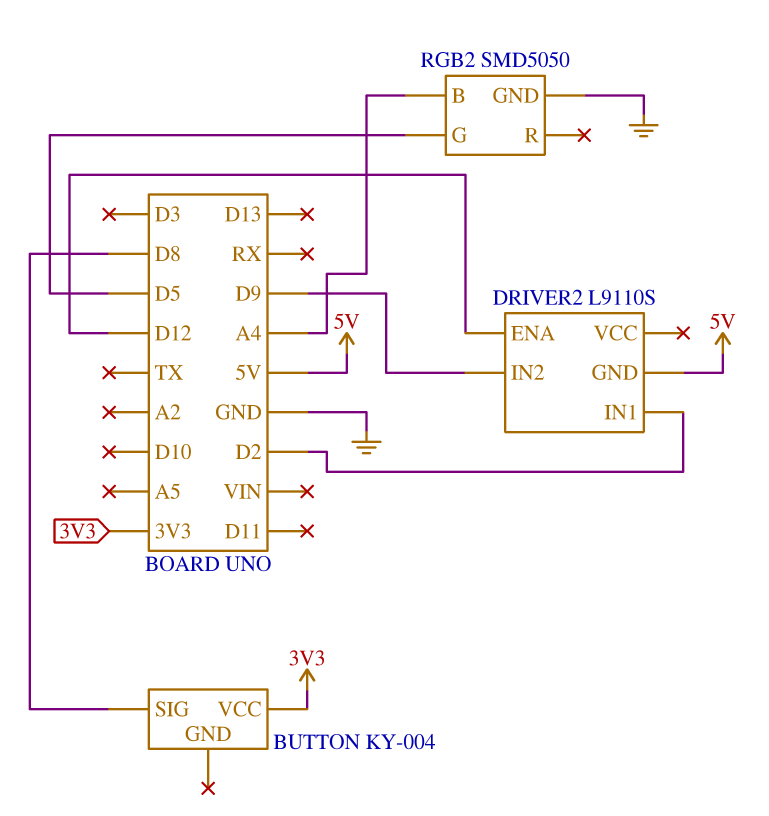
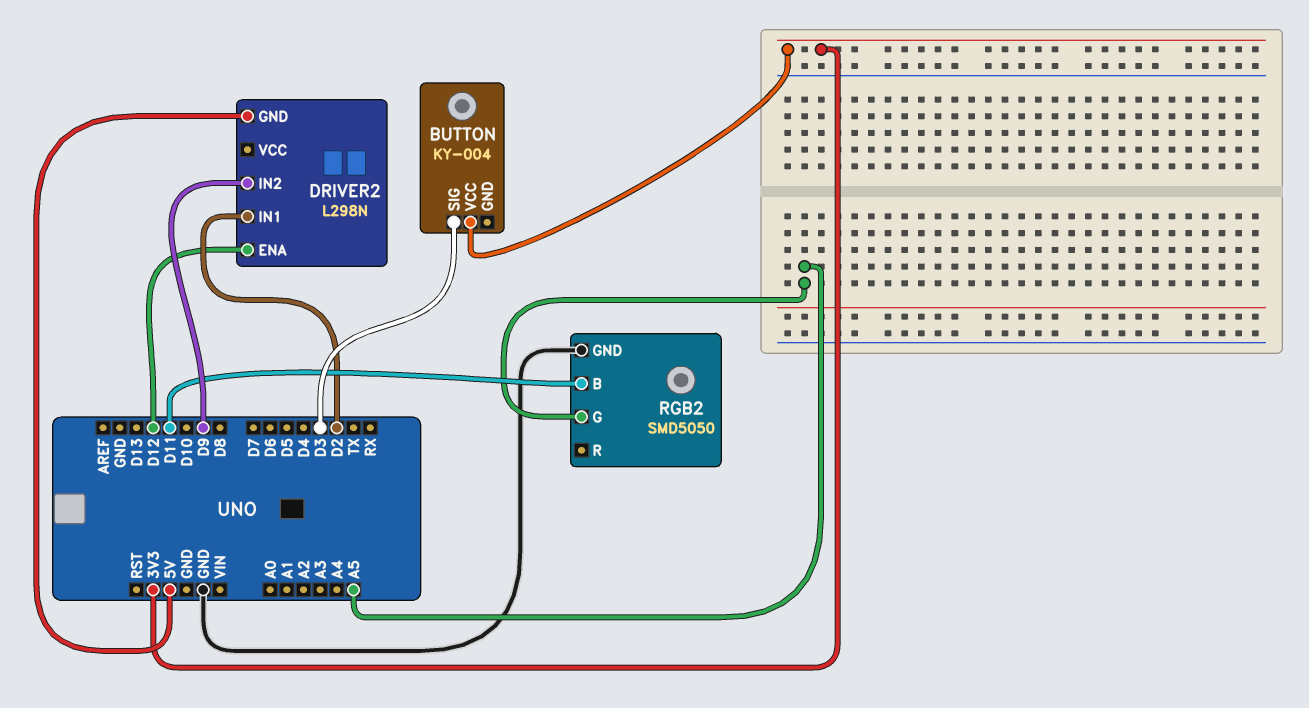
BUTTON pin SIG: D8 -> D3
DRIVER2: L9110S -> L298N
RGB2 pin B: A4 -> D11
RGB2 pin G: D5 -> A5

